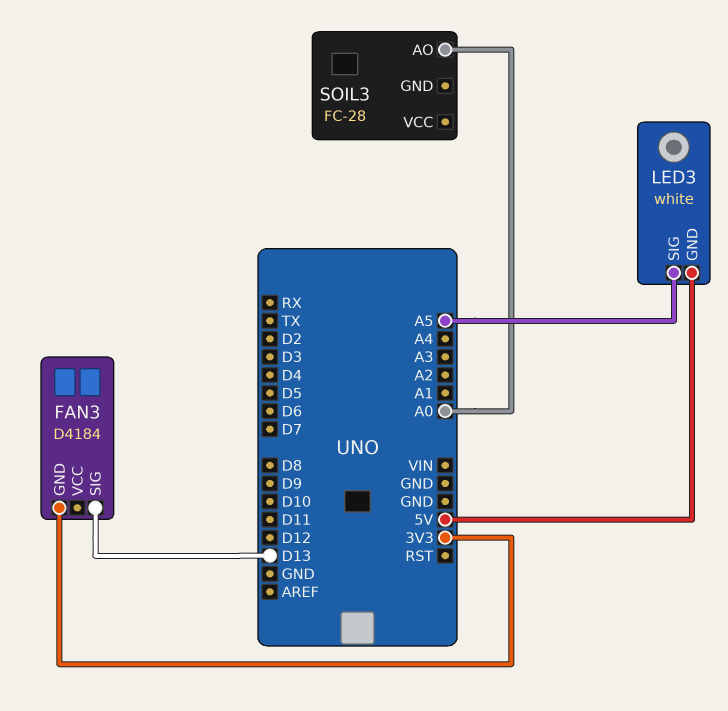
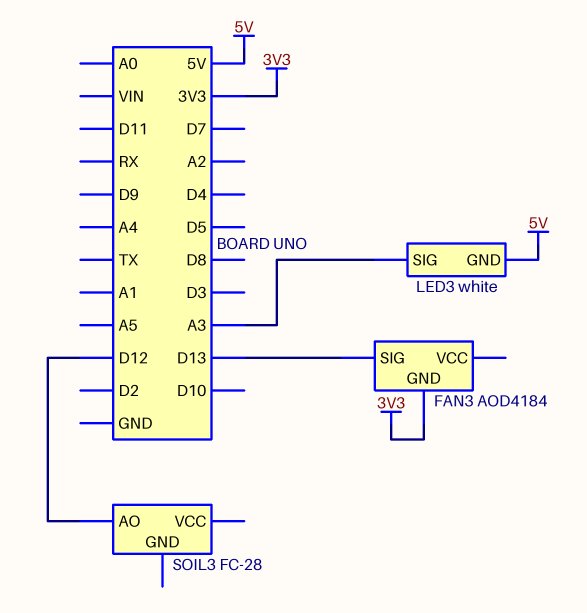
FAN3: D4184 -> AOD4184
LED3 pin SIG: A5 -> A3
SOIL3 pin AO: A0 -> D12

